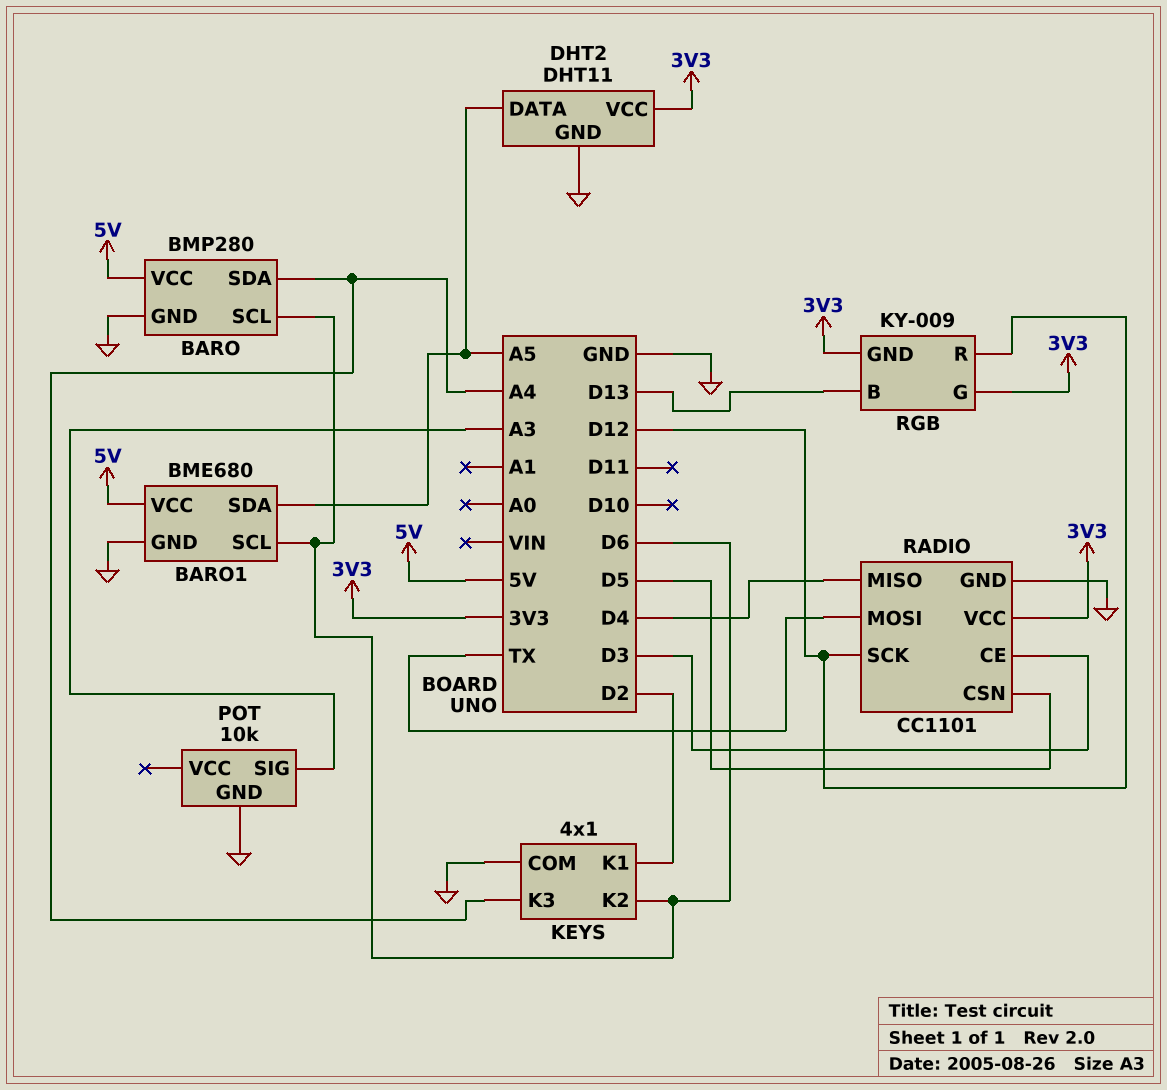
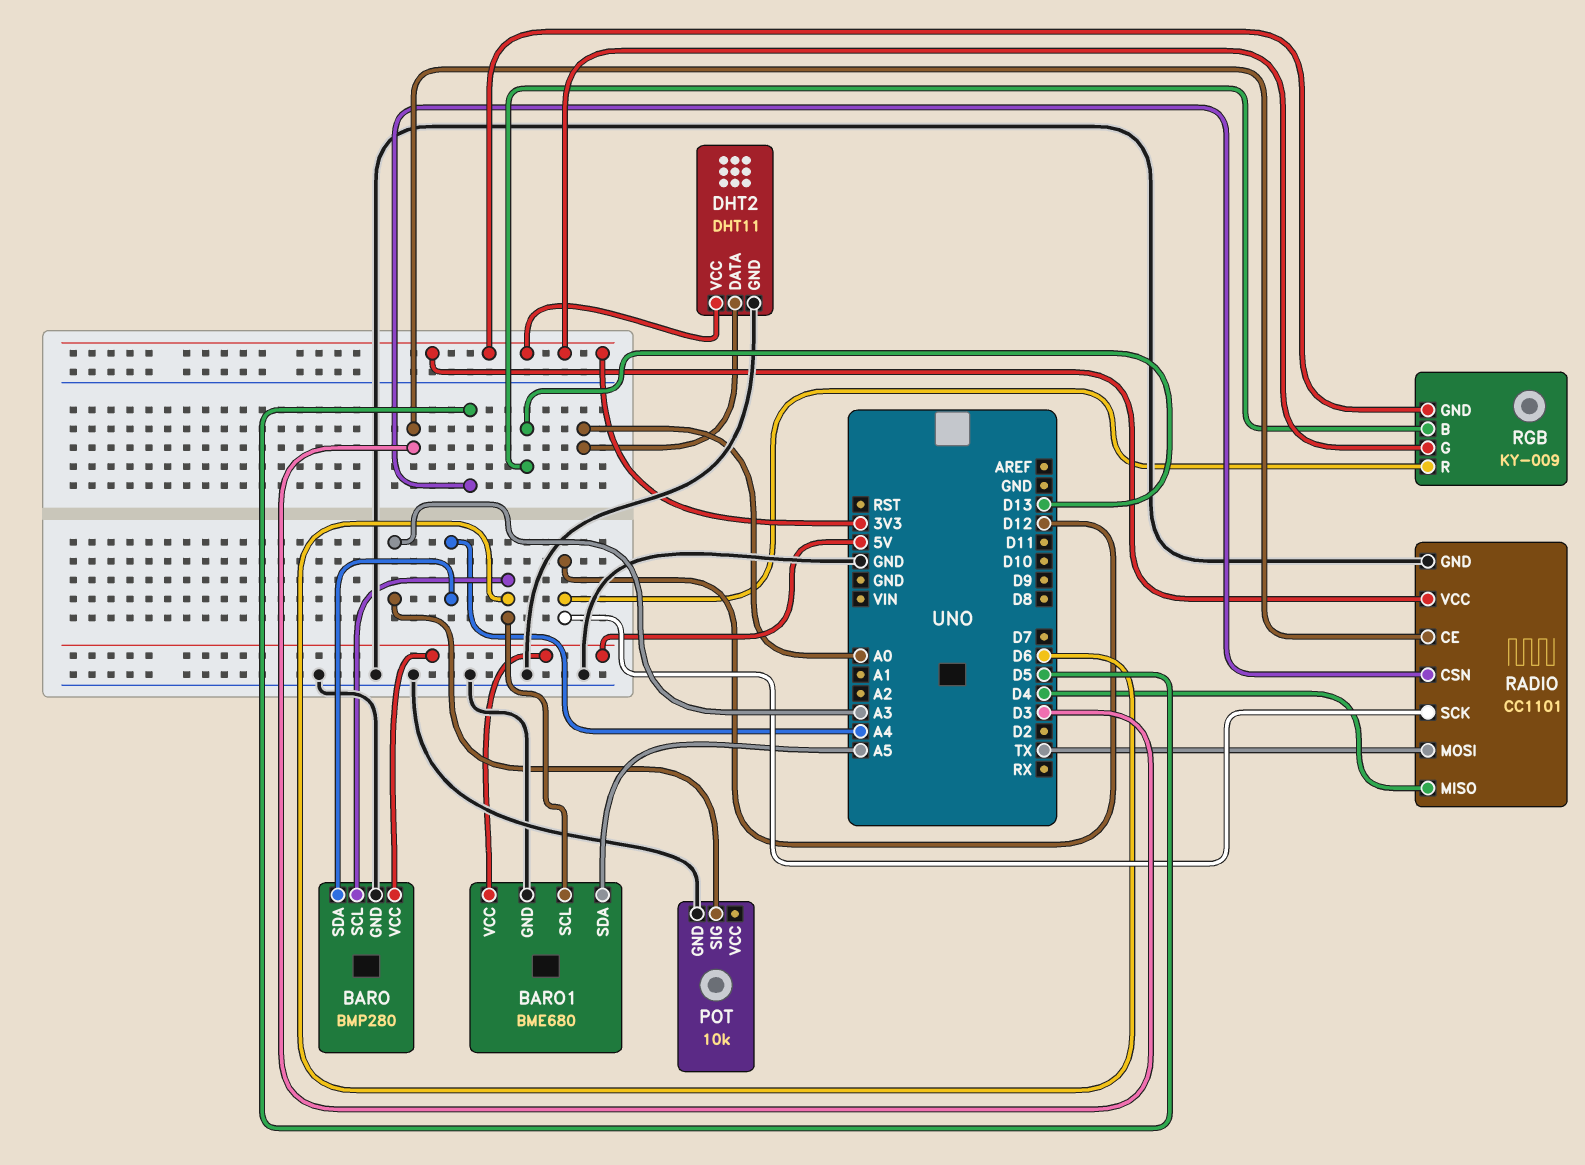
DHT2 pin DATA: A5 -> A0
KEYS: 4x1 -> none
KEYS pin COM: GND -> none
KEYS pin K1: D2 -> none
KEYS pin K2: D6 -> none
KEYS pin K3: A4 -> none

